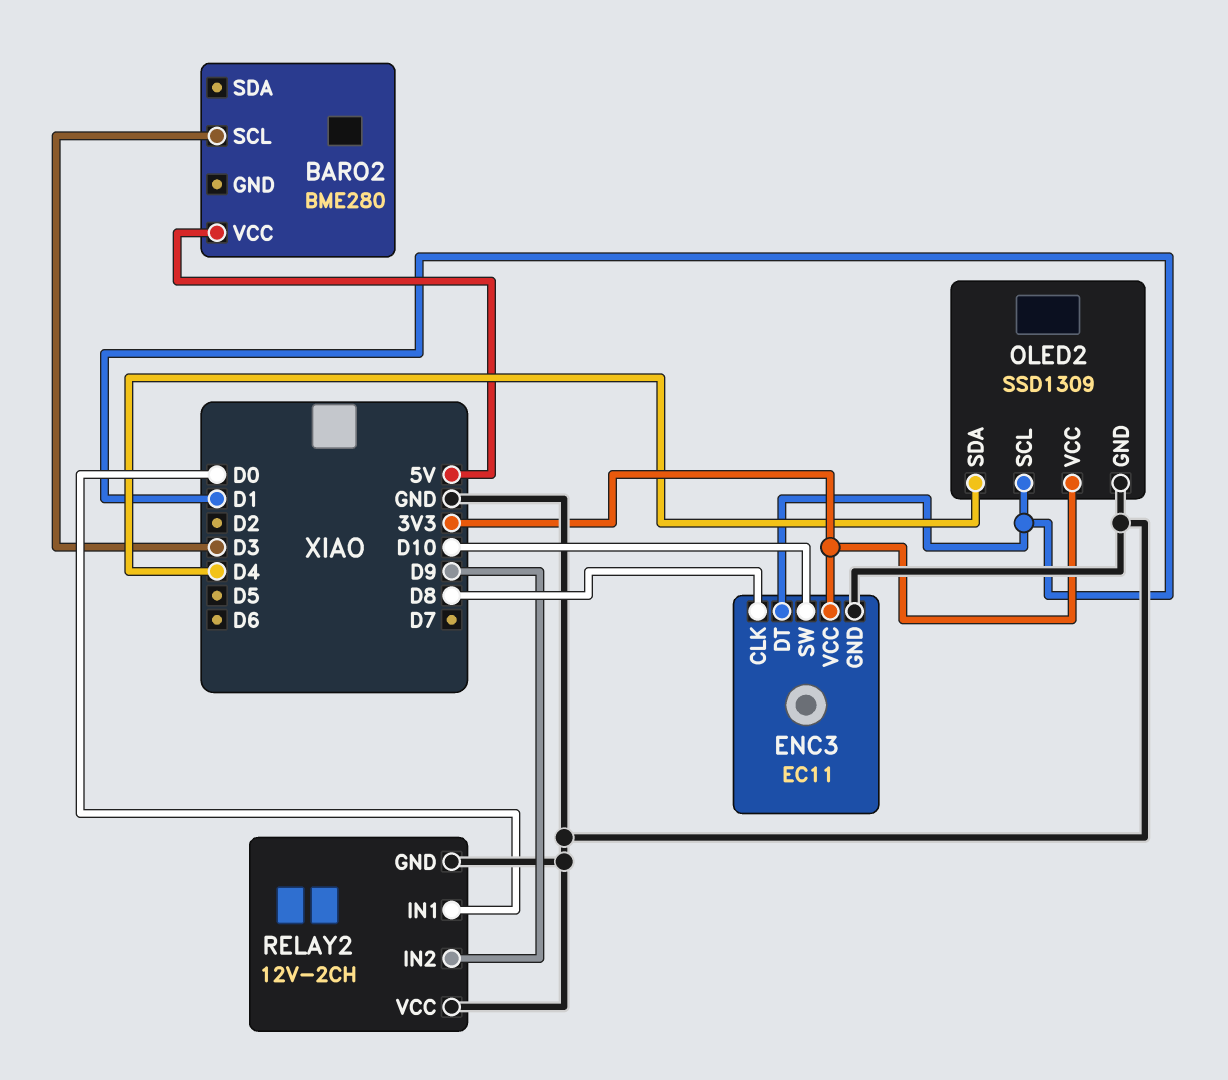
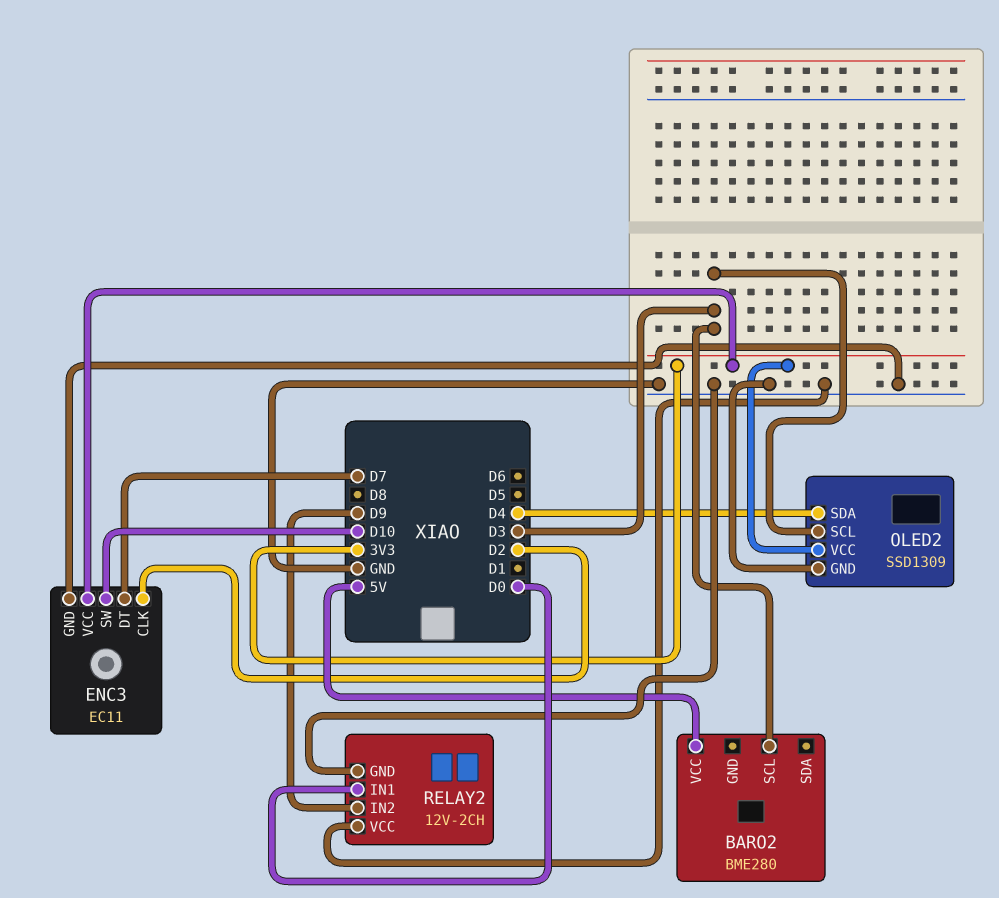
ENC3 pin CLK: D8 -> D2
ENC3 pin DT: D1 -> D7
OLED2 pin SCL: D1 -> D3

